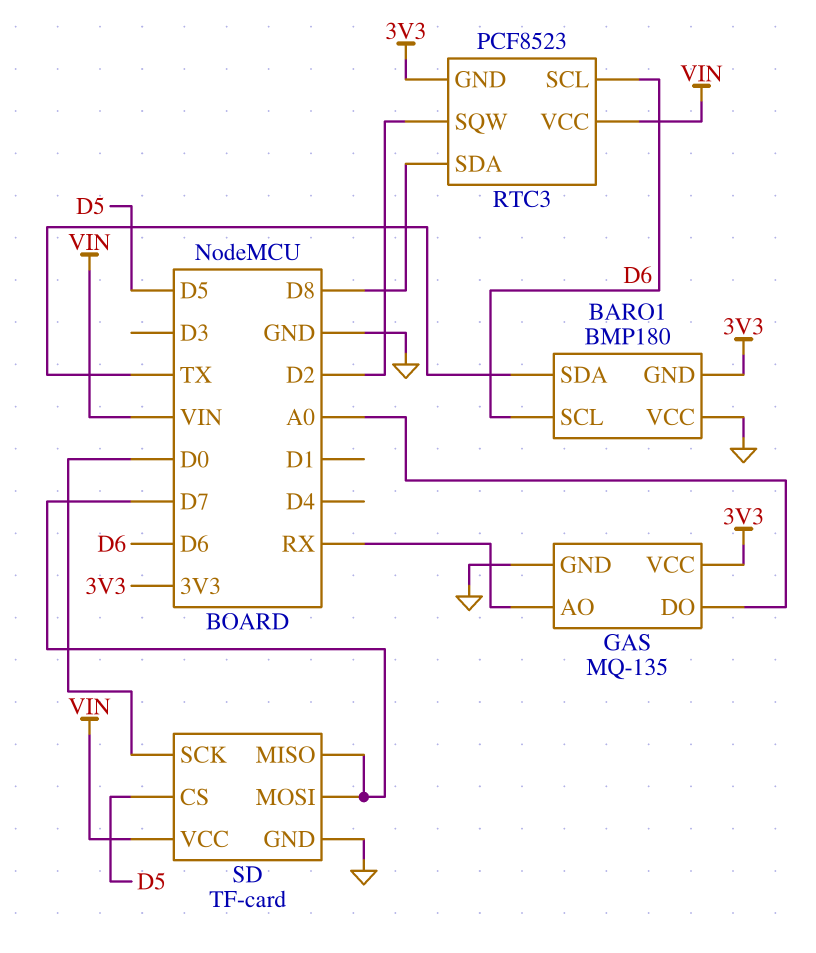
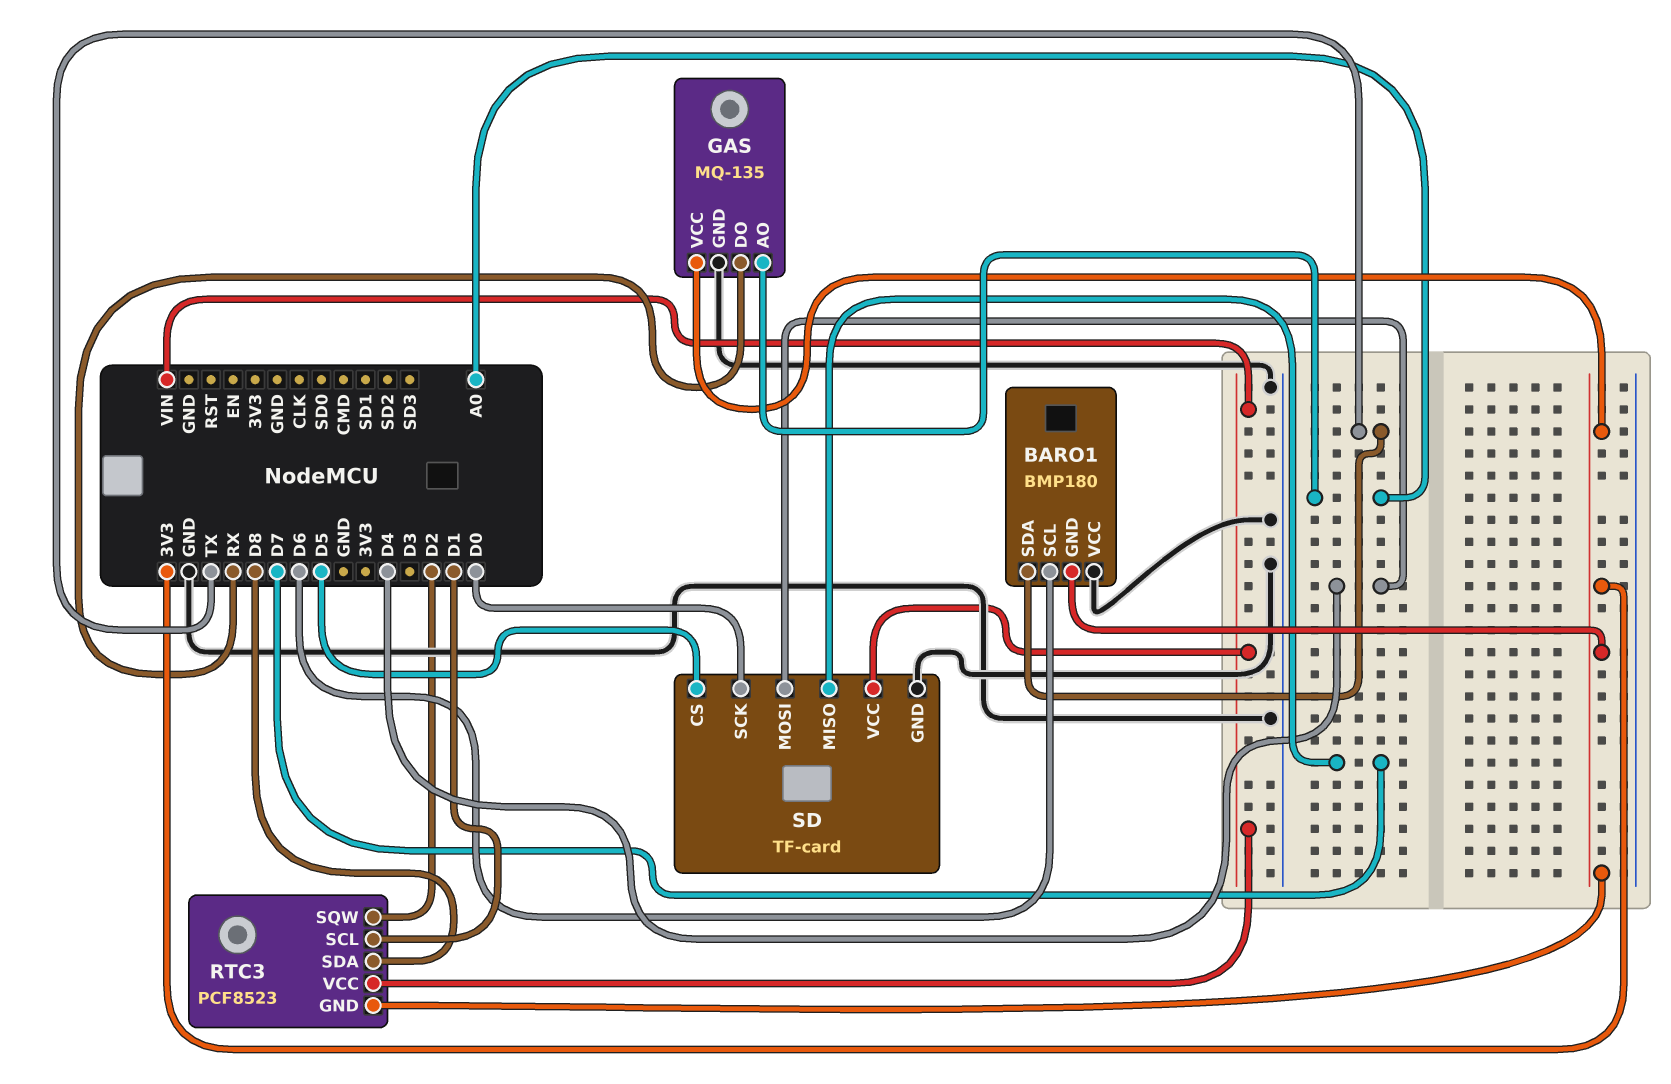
GAS pin AO: RX -> A0
GAS pin DO: A0 -> RX
RTC3 pin SCL: D6 -> D1
SD pin MOSI: D7 -> D4

